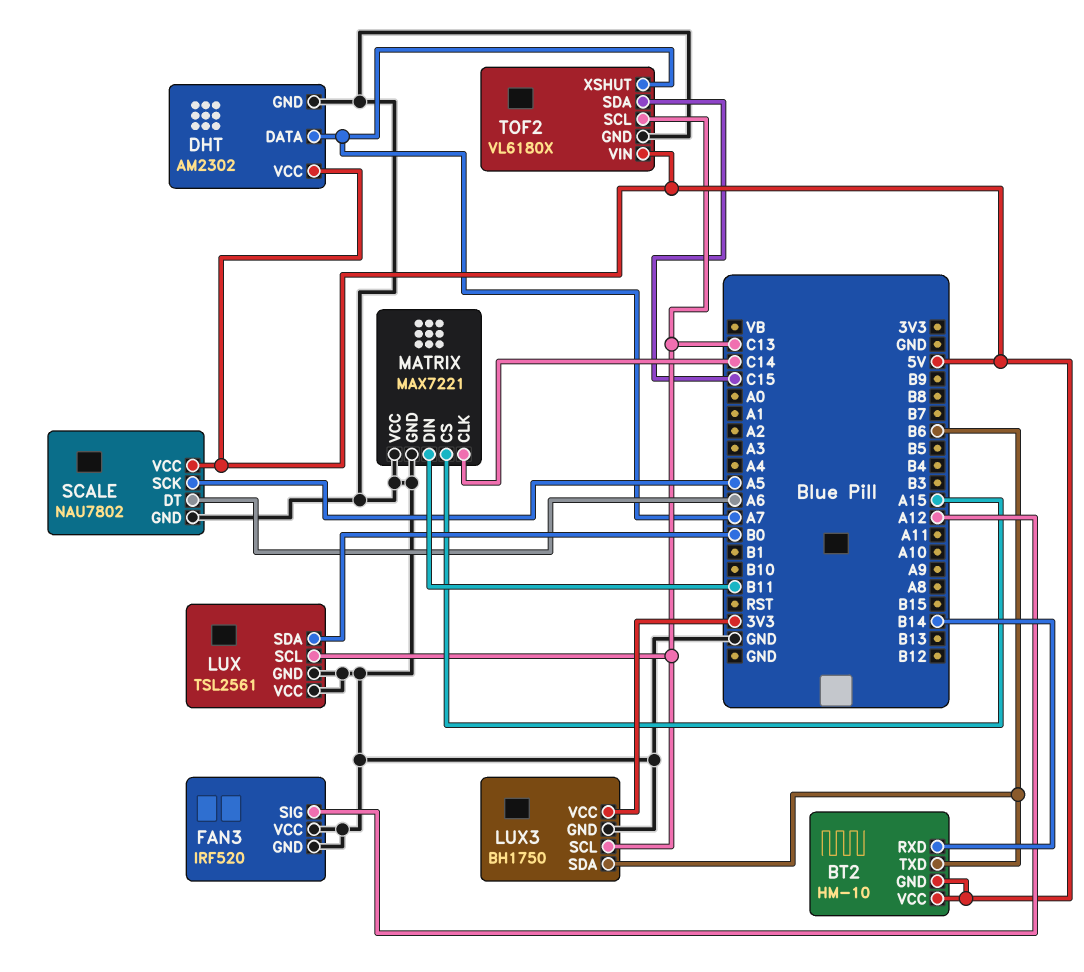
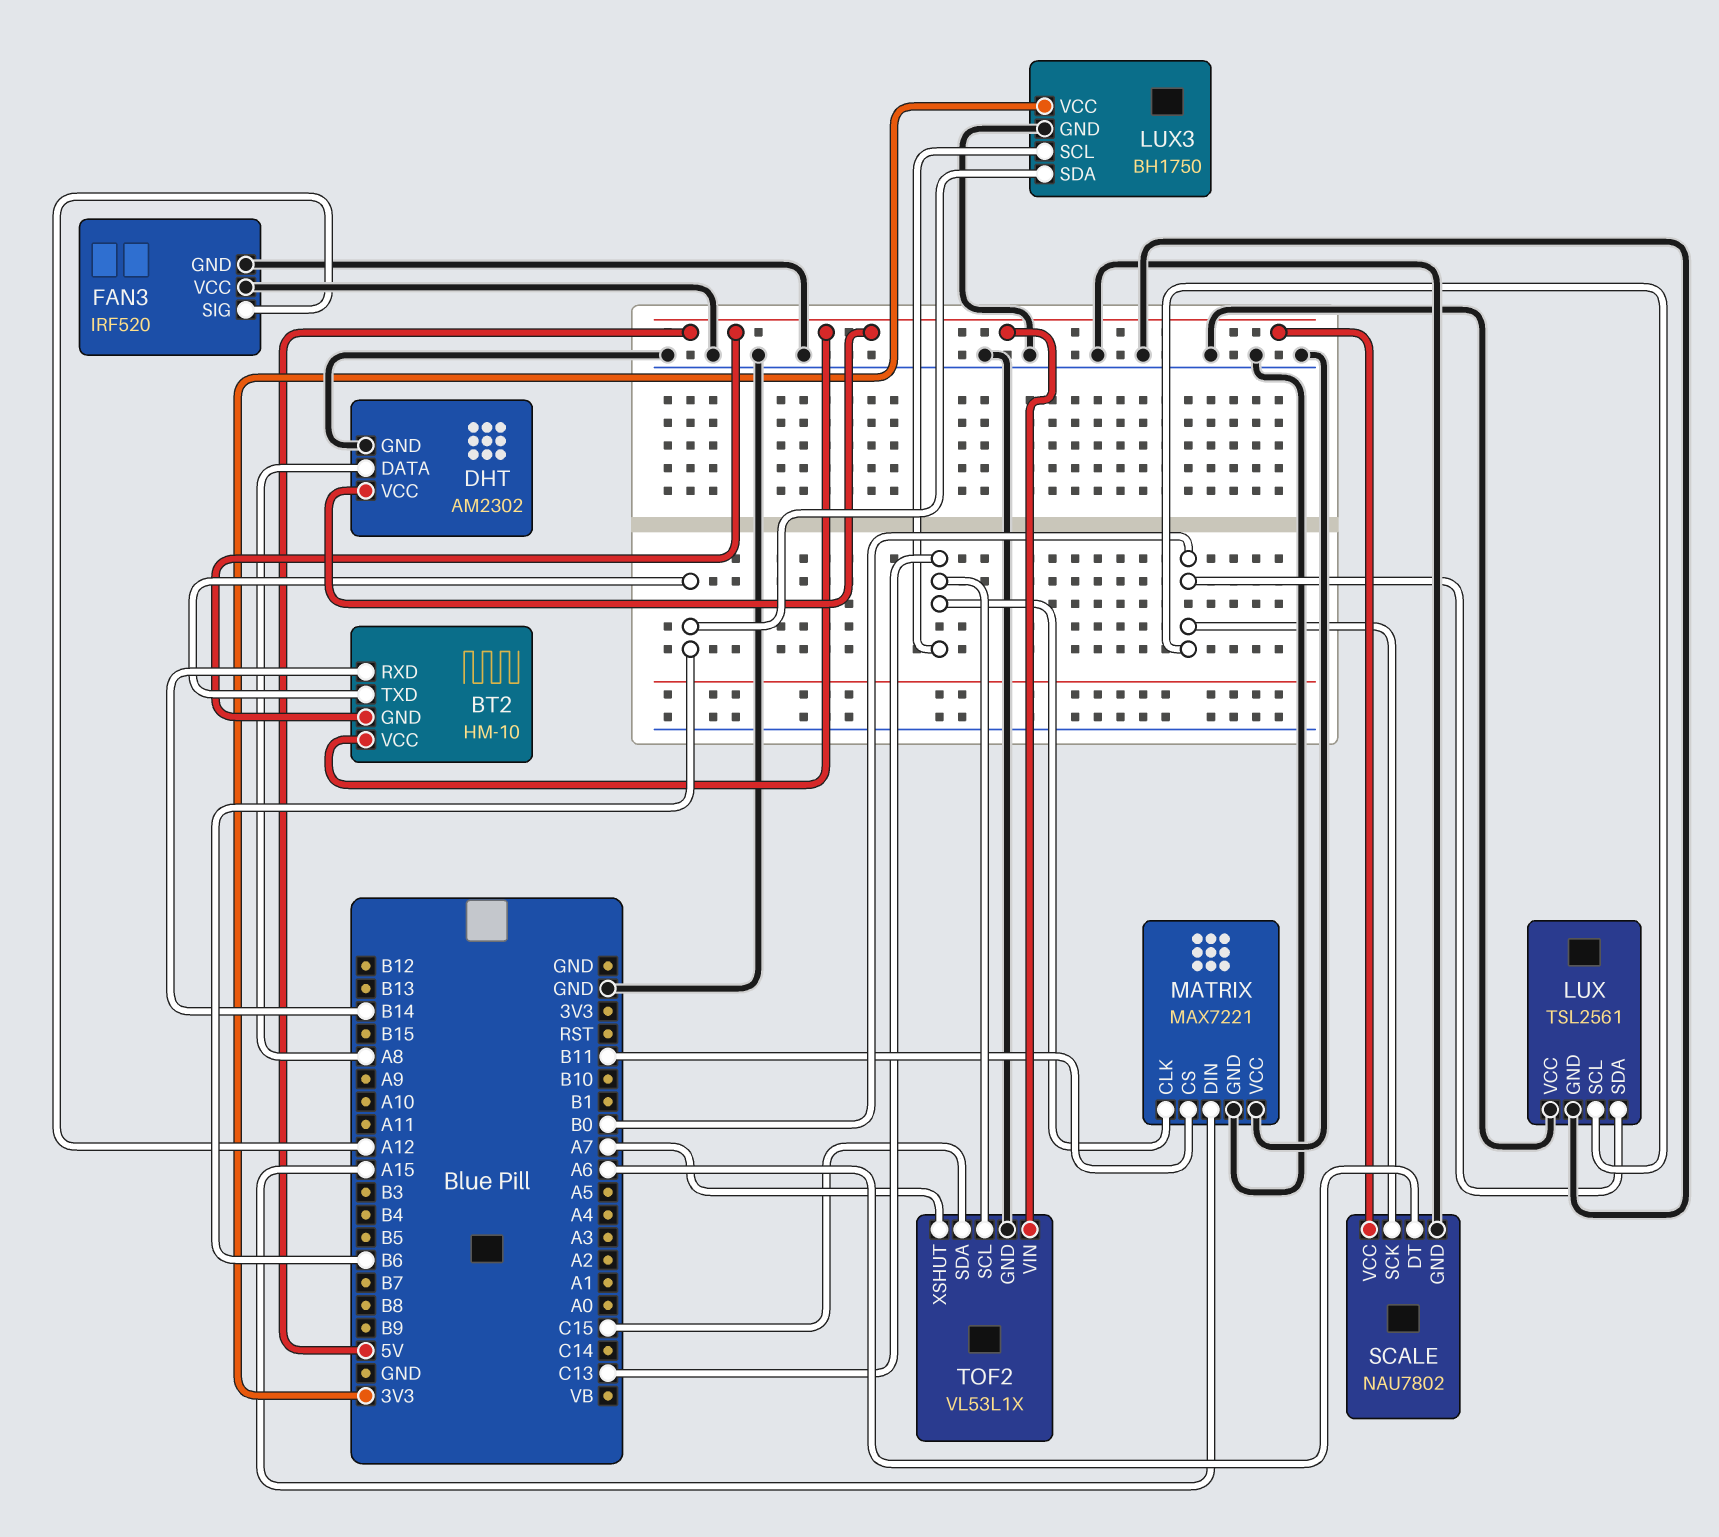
DHT pin DATA: A7 -> A8
LUX pin SCL: C13 -> B0
MATRIX pin CLK: C14 -> C13
MATRIX pin CS: A15 -> B11
MATRIX pin DIN: B11 -> A15
SCALE pin SCK: A5 -> B0
TOF2: VL6180X -> VL53L1X

